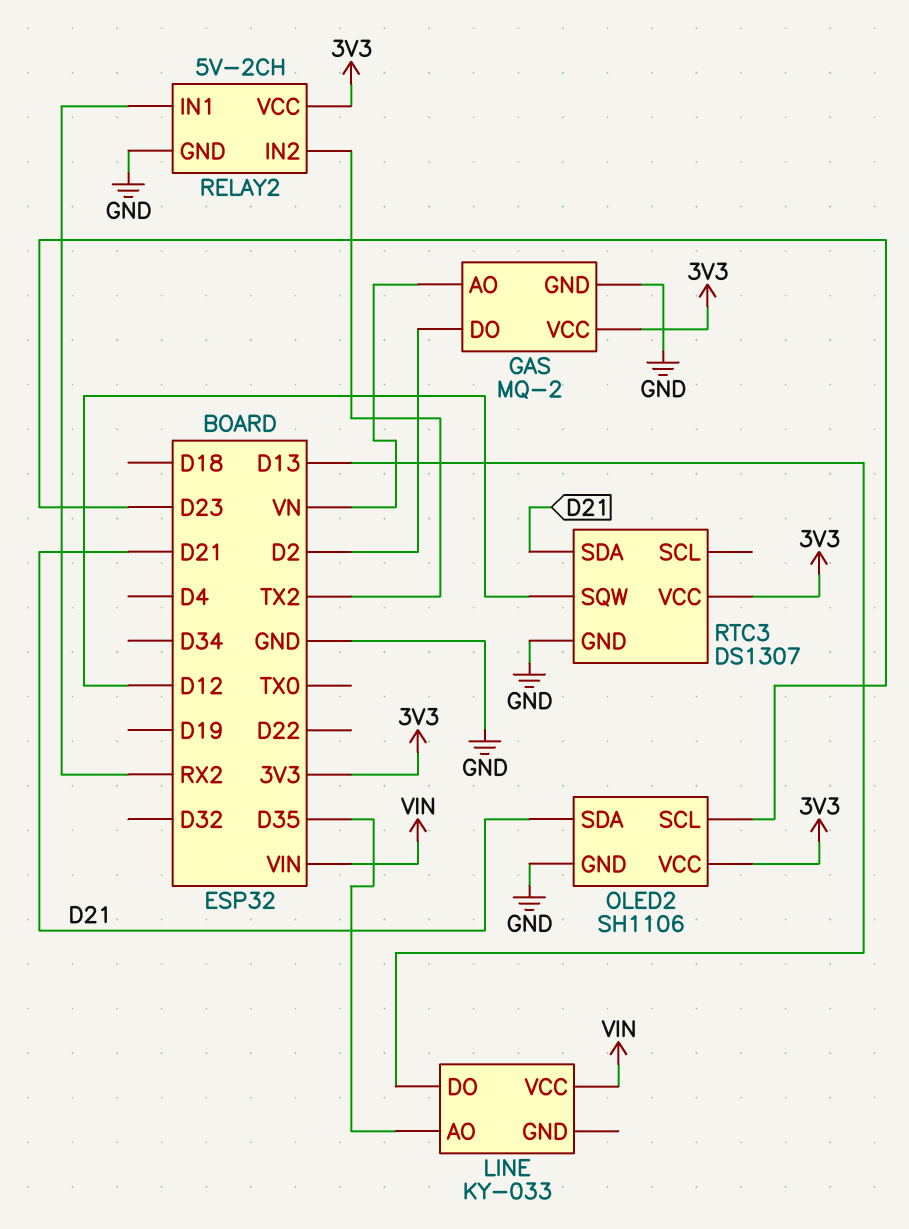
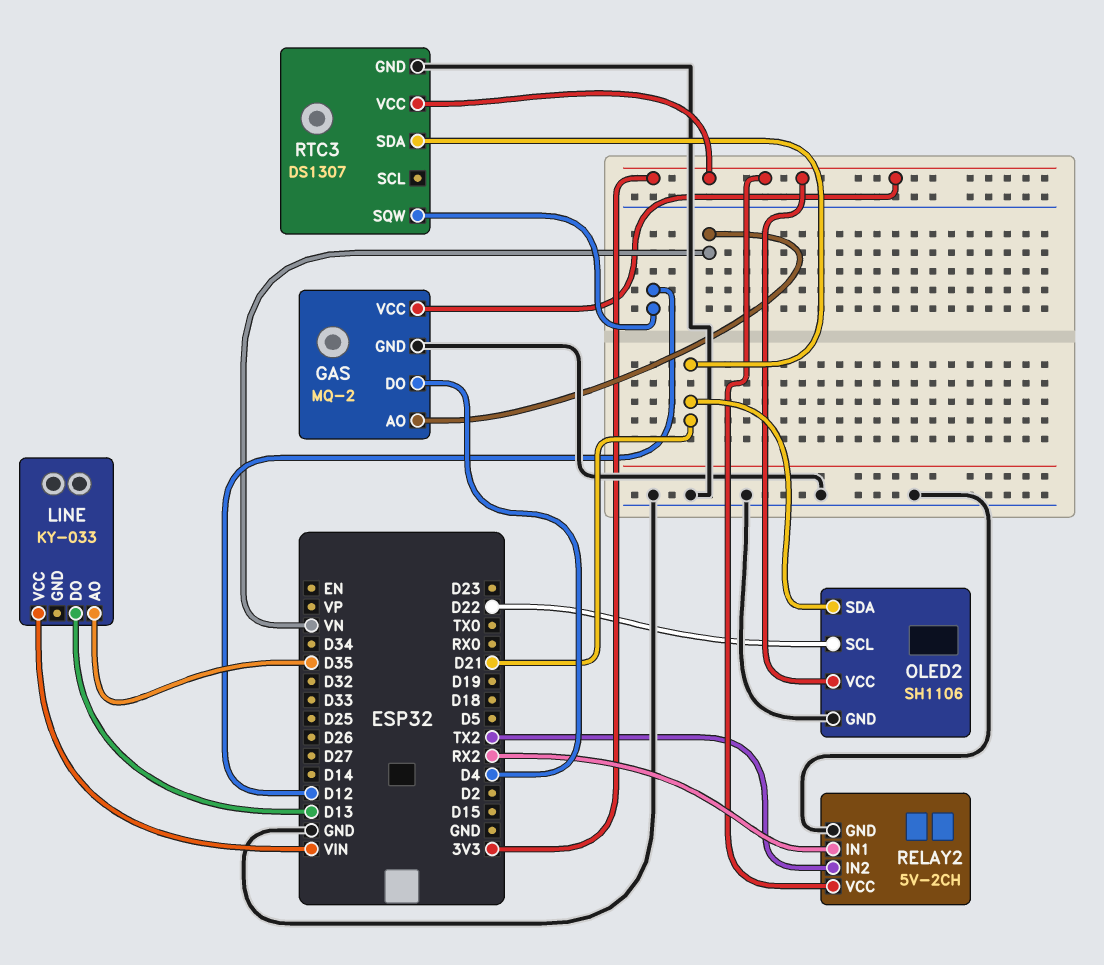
GAS pin DO: D2 -> D4
OLED2 pin SCL: D23 -> D22

